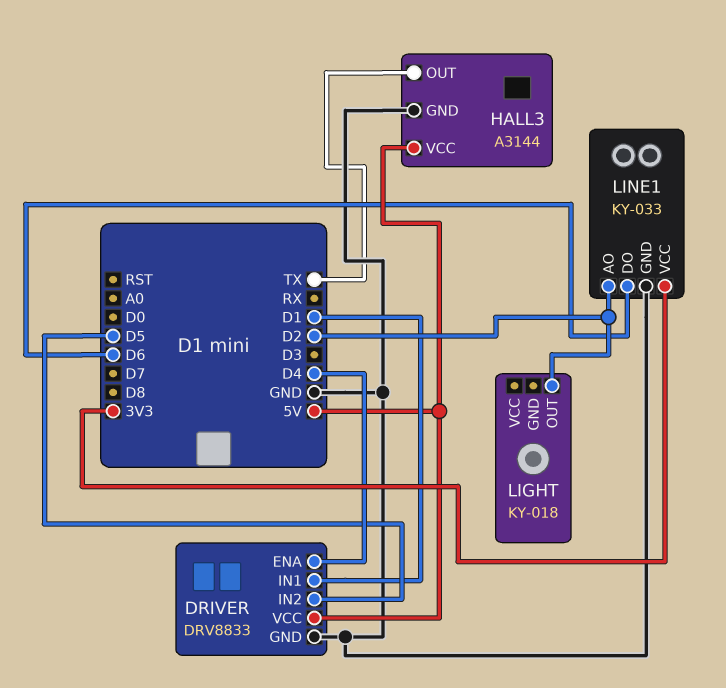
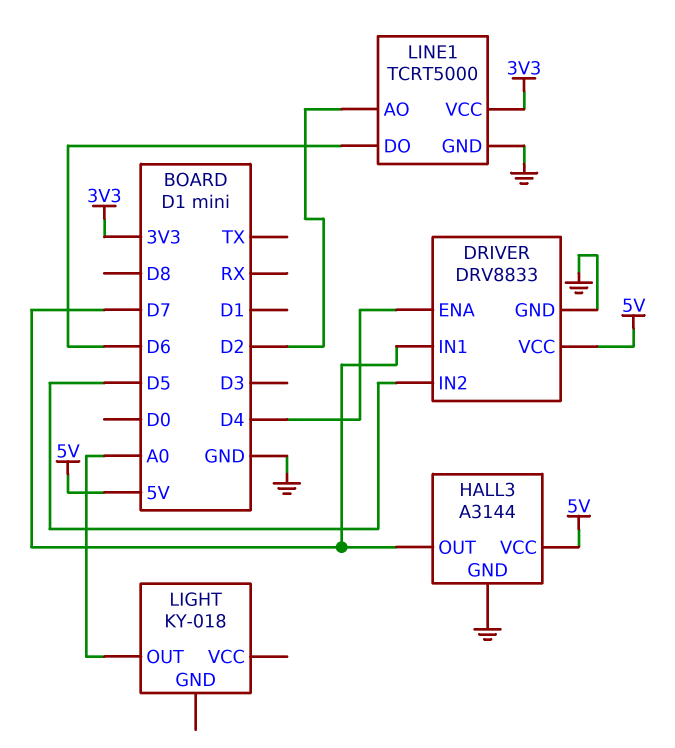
DRIVER pin IN1: D1 -> D7
HALL3 pin OUT: TX -> D7
LIGHT pin OUT: D2 -> A0
LINE1: KY-033 -> TCRT5000

